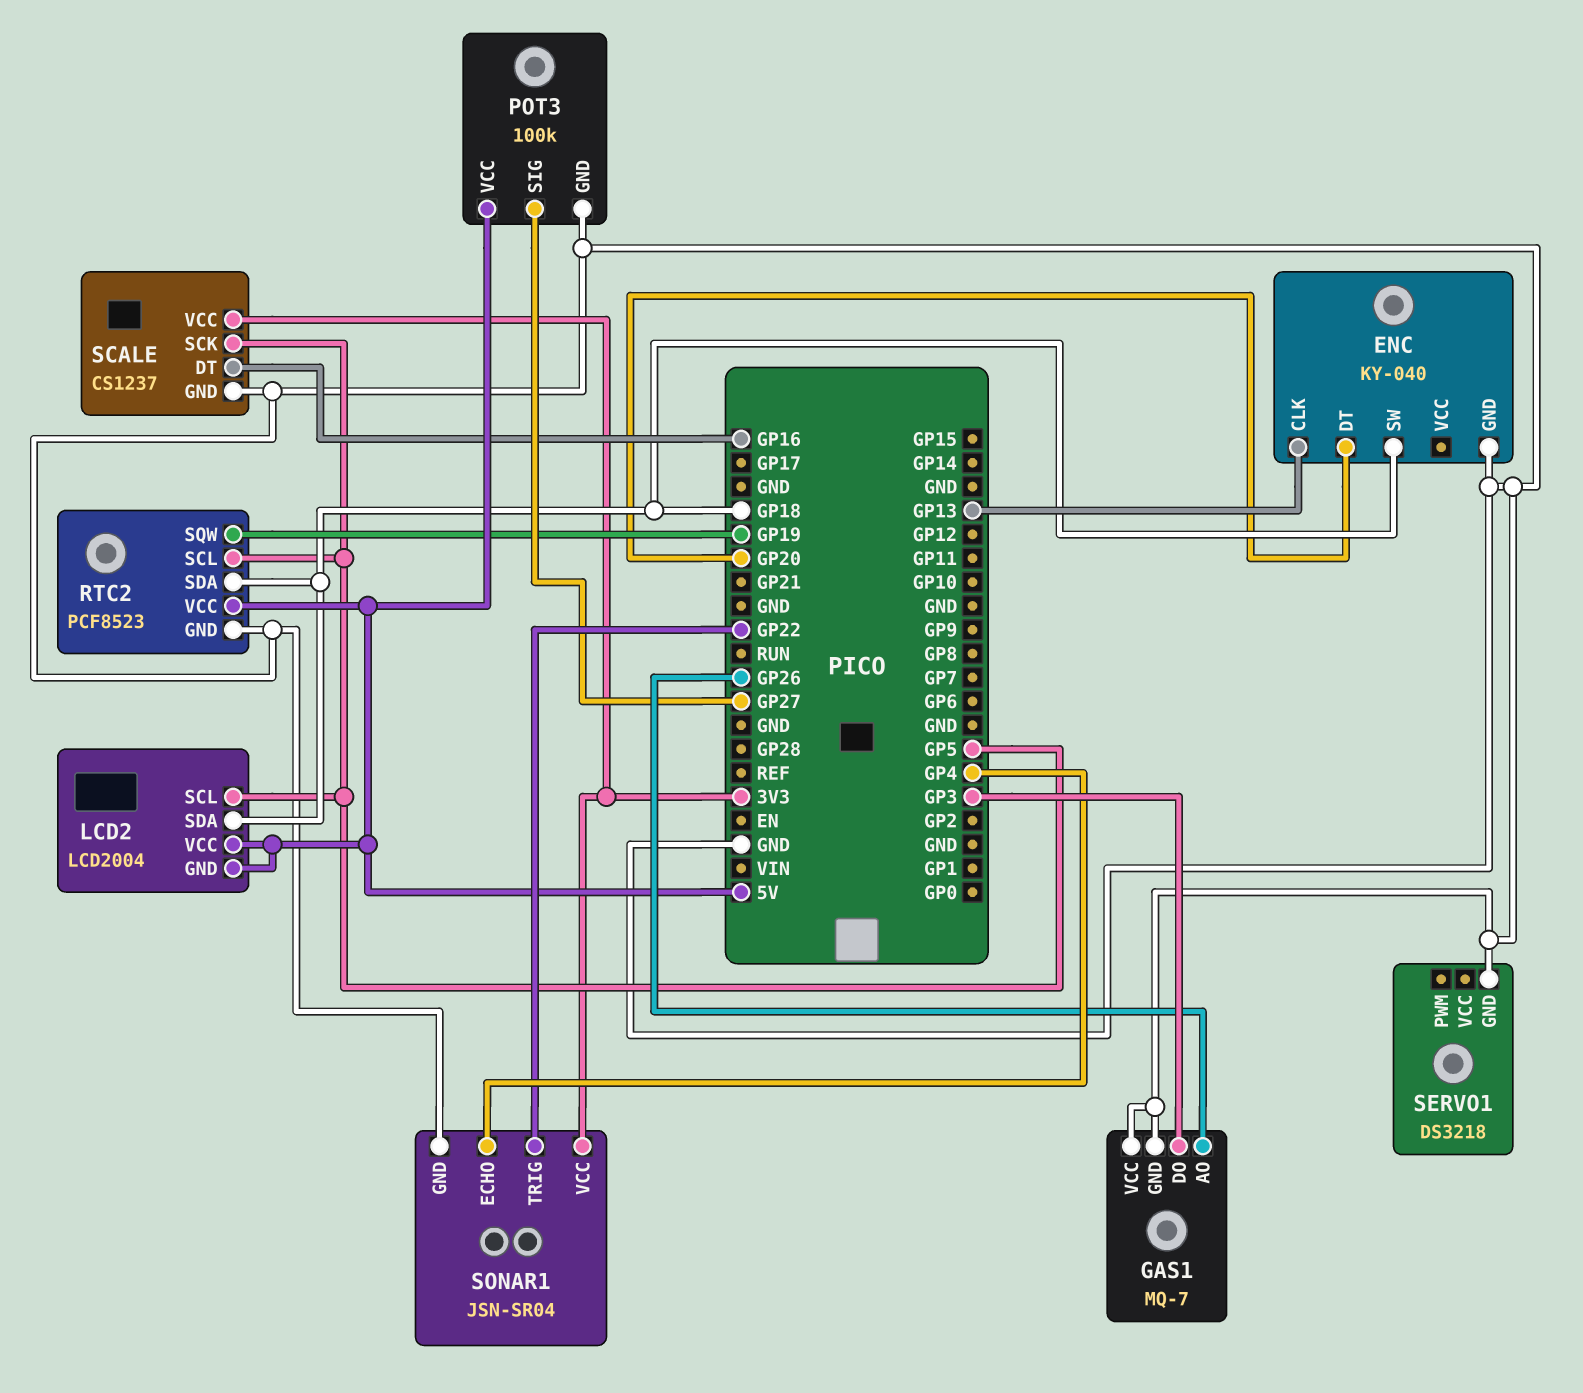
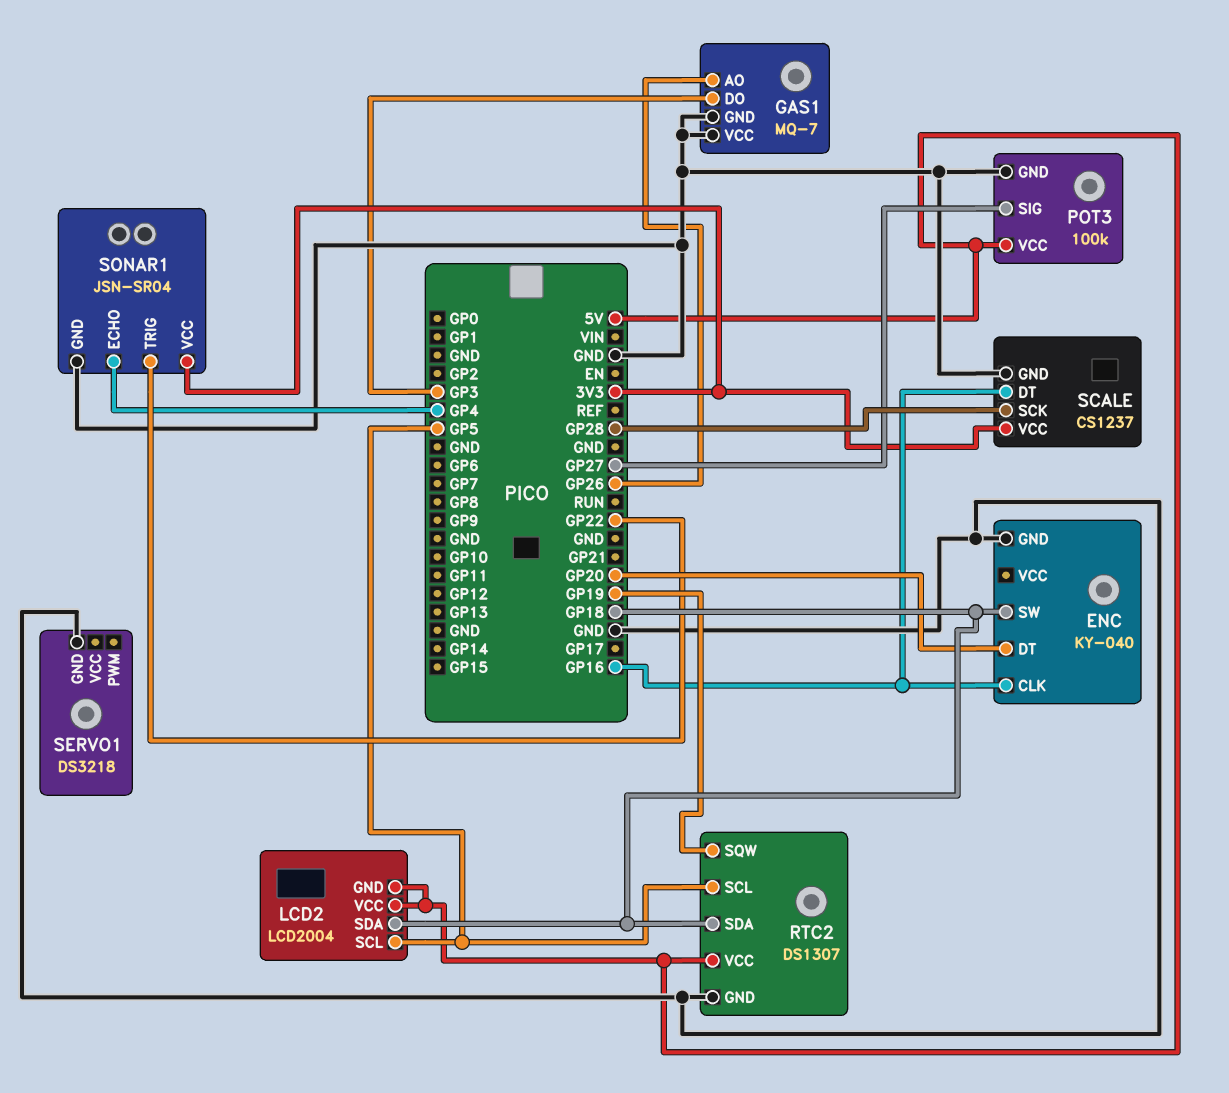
ENC pin CLK: GP13 -> GP16
RTC2: PCF8523 -> DS1307
SCALE pin SCK: GP5 -> GP28

